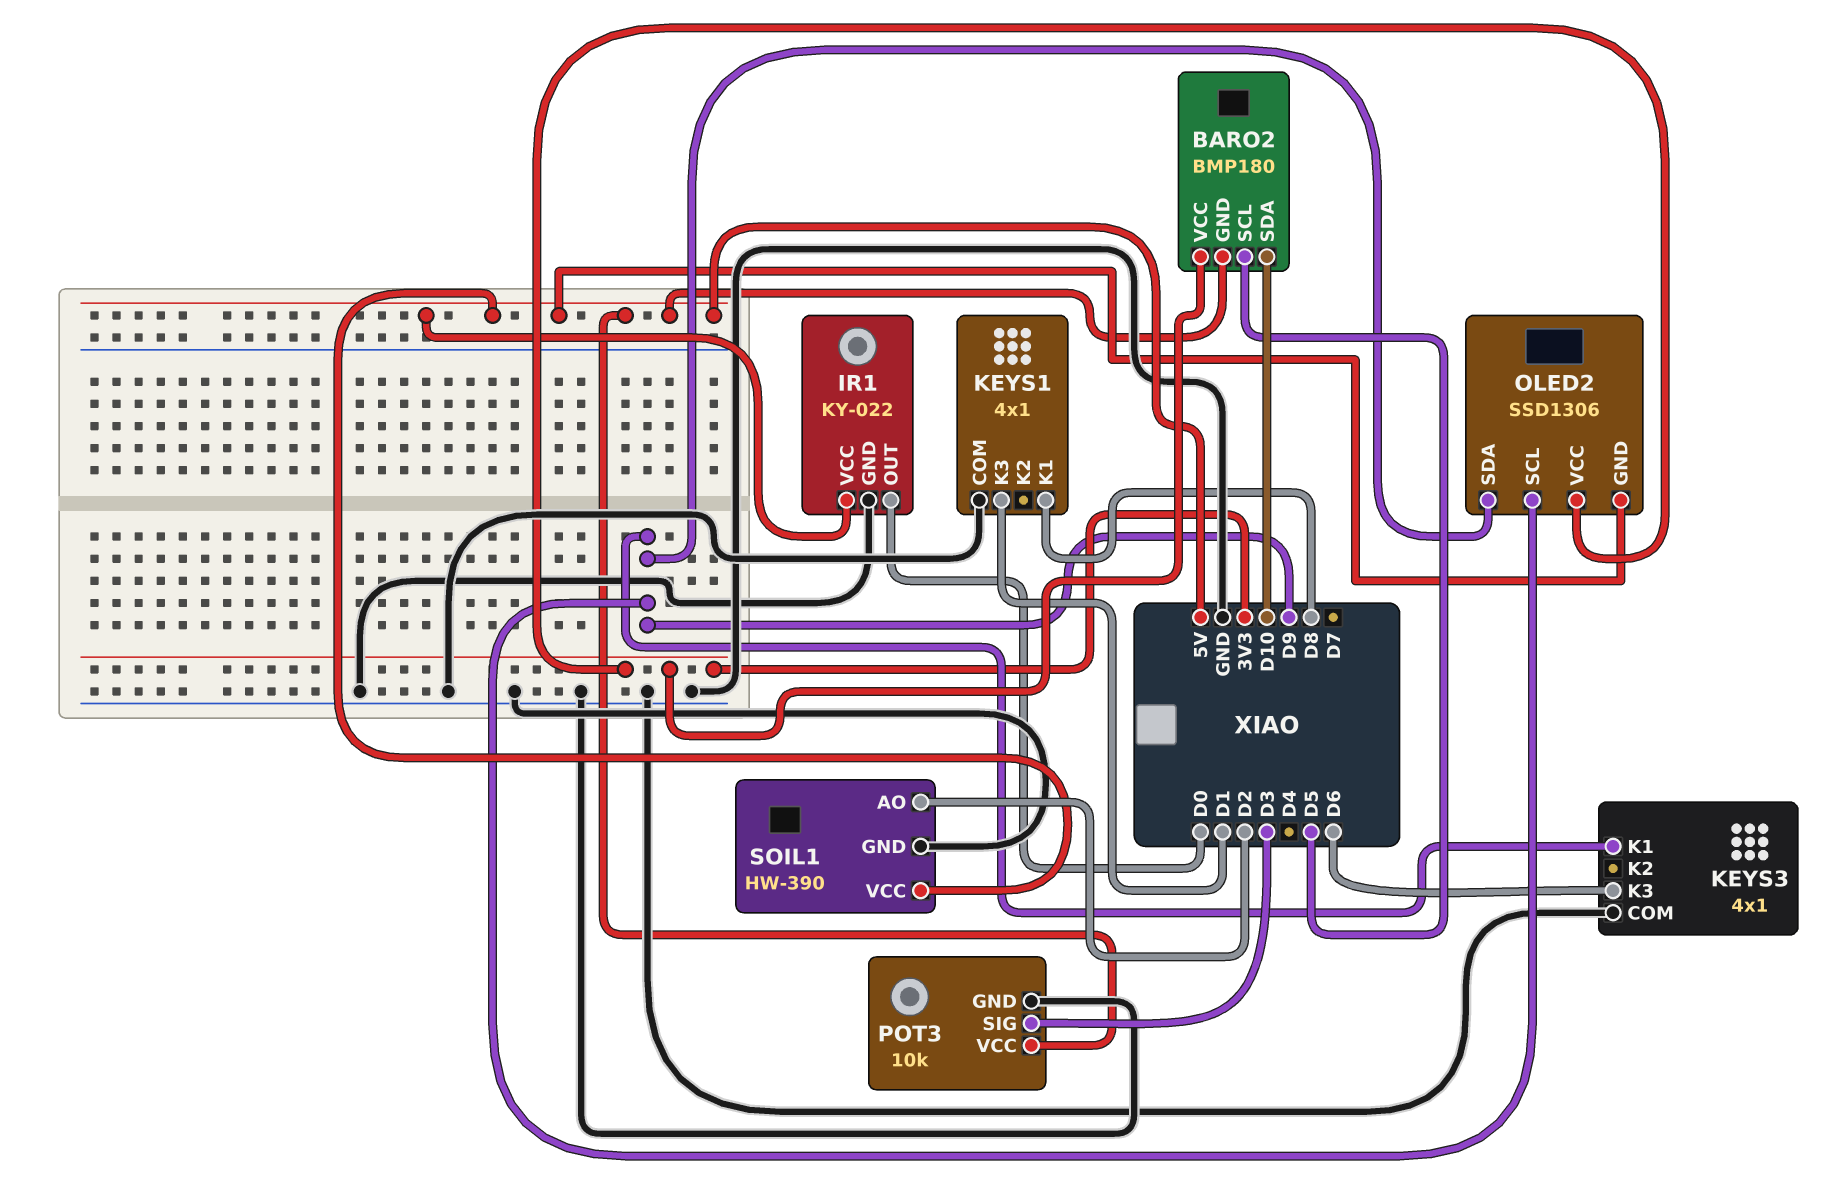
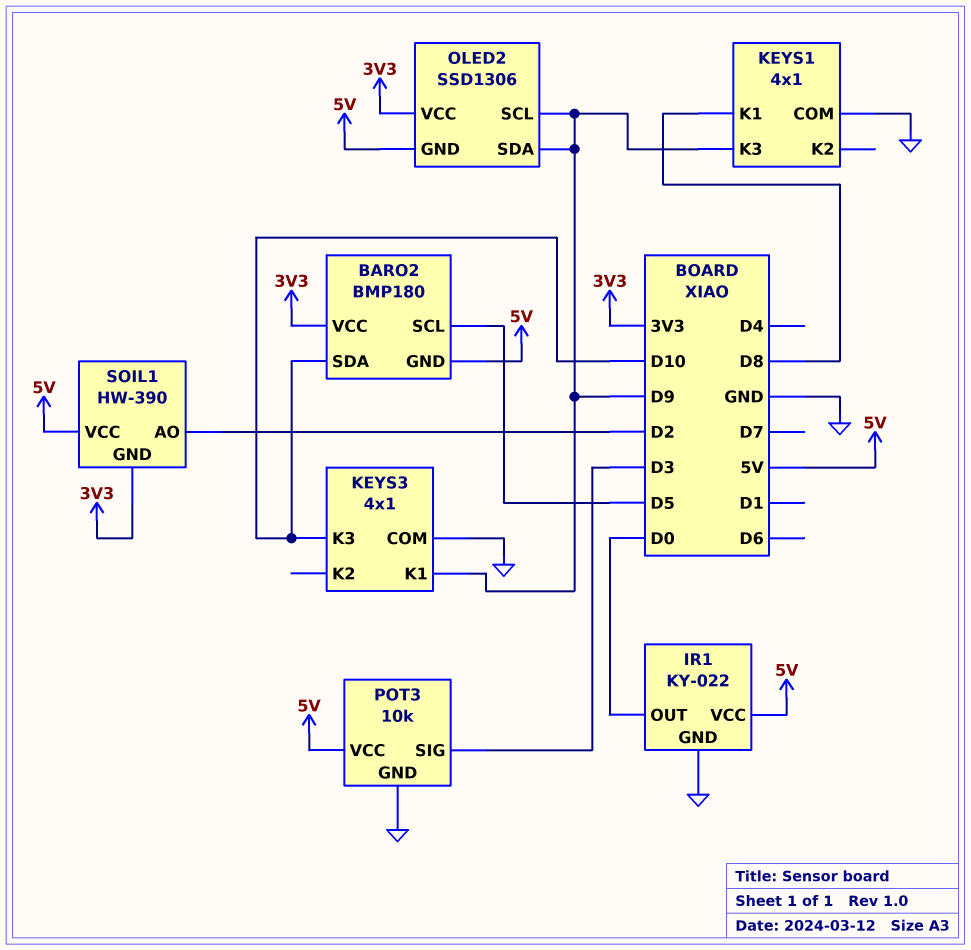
KEYS1 pin K3: D1 -> D9
KEYS3 pin K3: D6 -> D10
SOIL1 pin GND: GND -> 3V3

